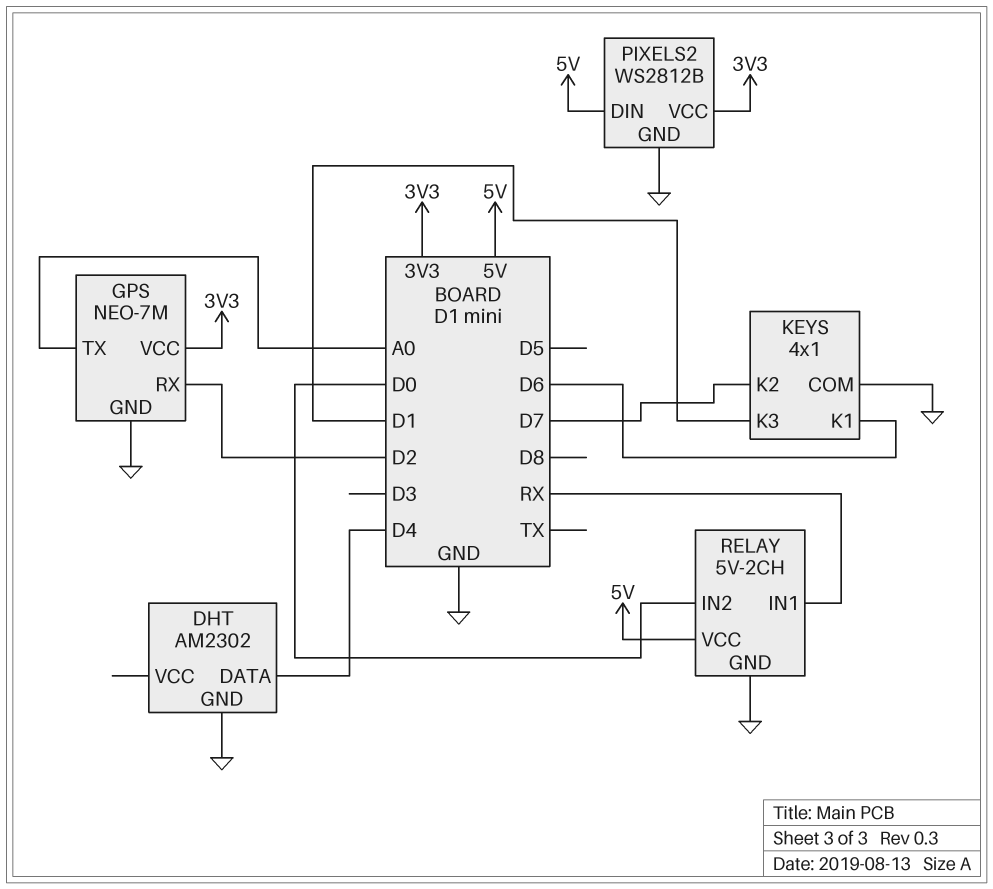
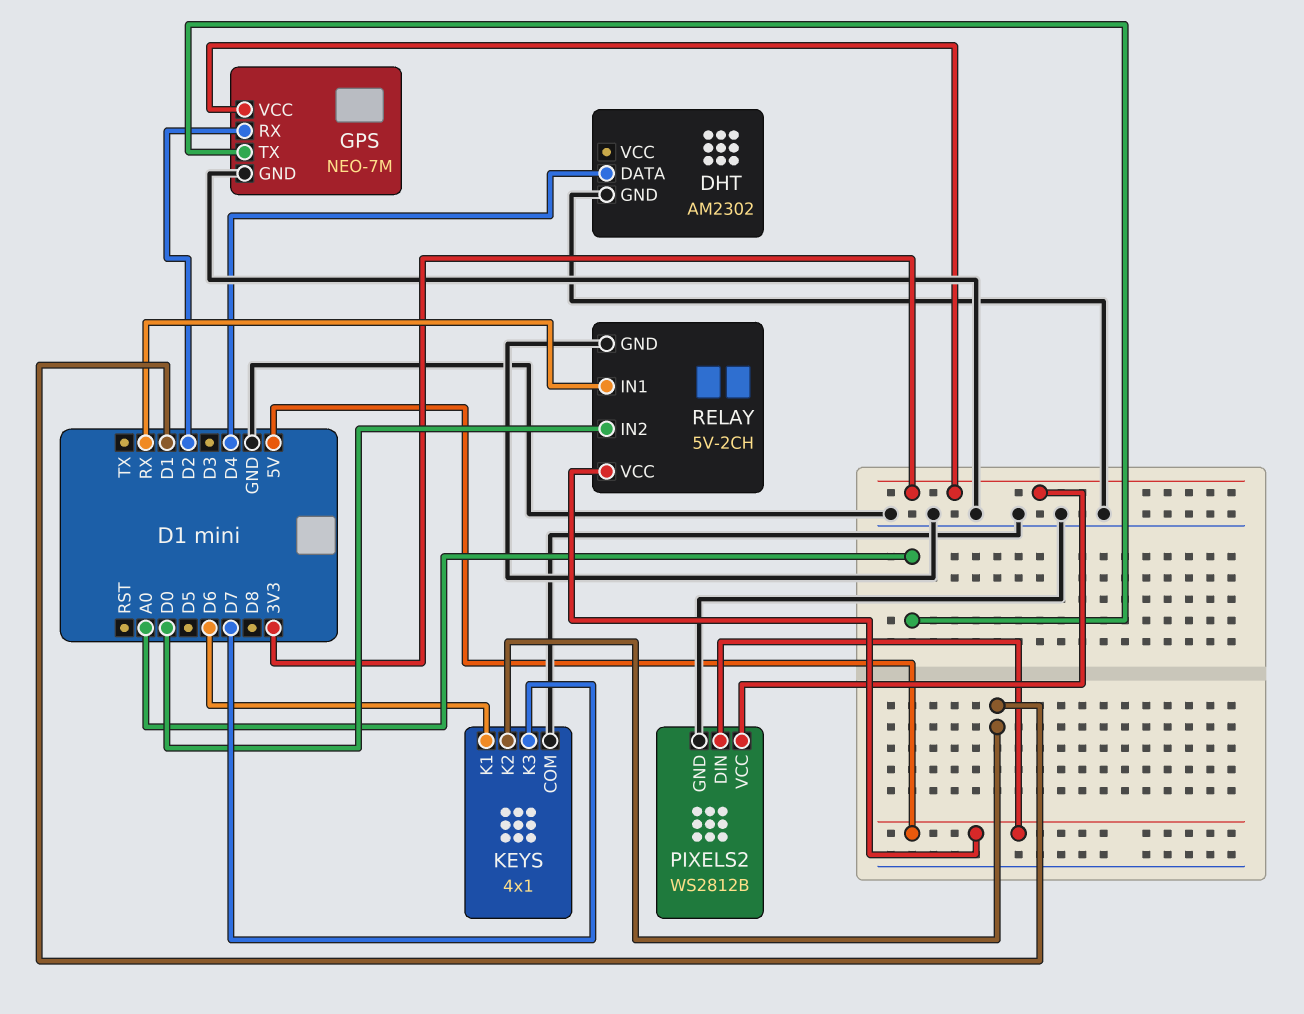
KEYS pin K2: D7 -> D1
KEYS pin K3: D1 -> D7

